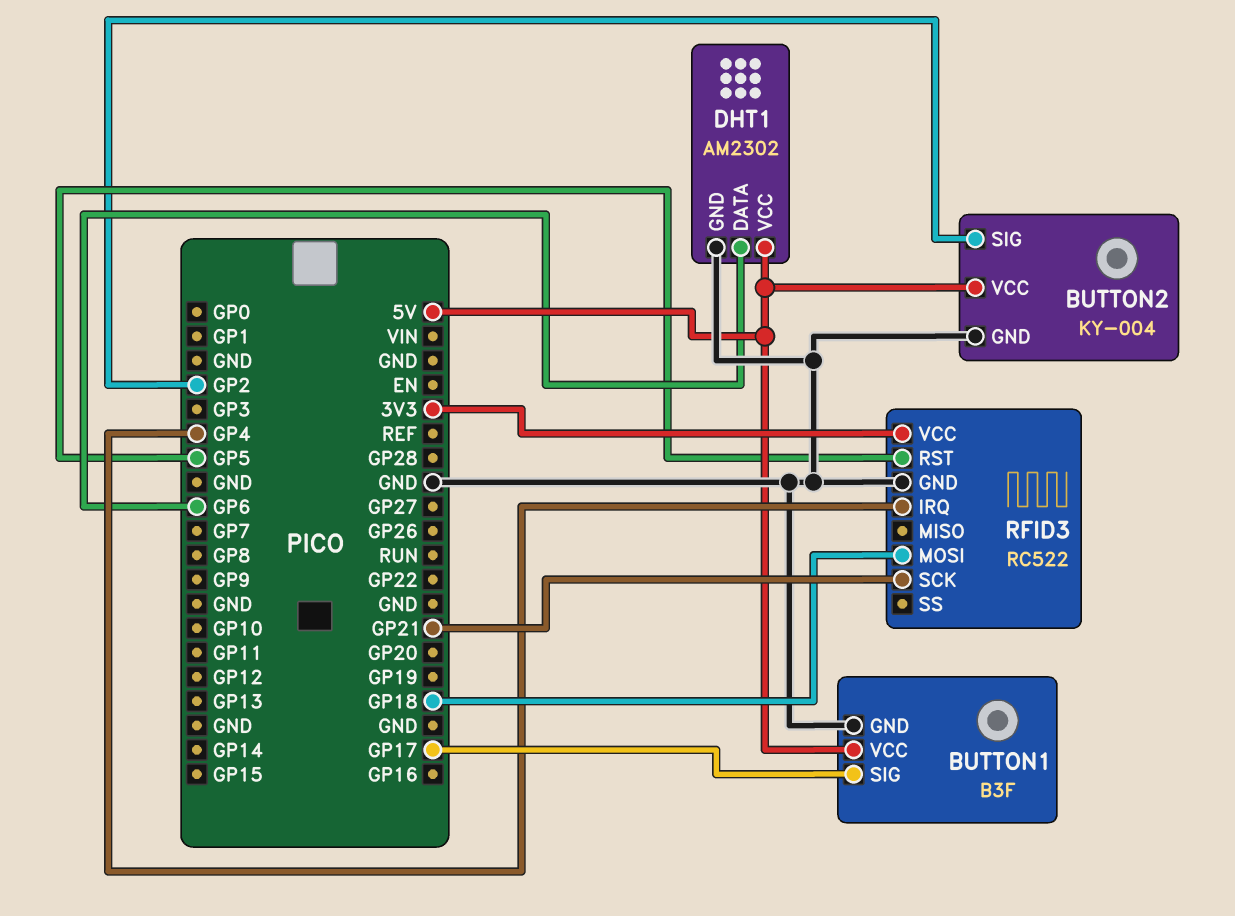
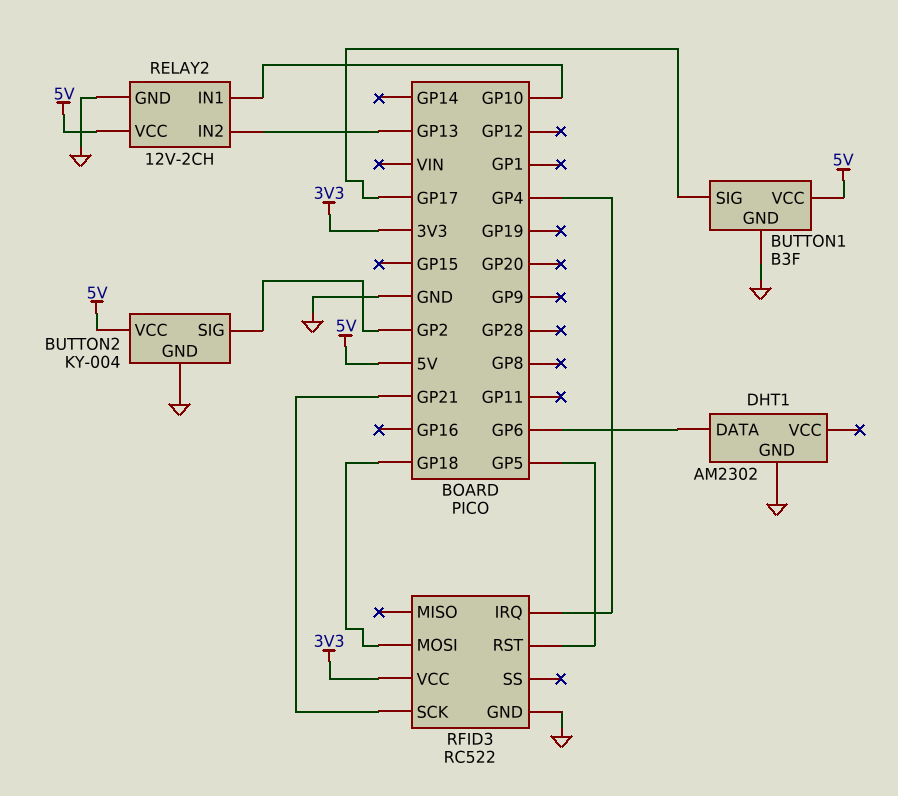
DHT1 pin VCC: 5V -> none
RELAY2: none -> 12V-2CH
RELAY2 pin GND: none -> GND
RELAY2 pin IN1: none -> GP10
RELAY2 pin IN2: none -> GP13
RELAY2 pin VCC: none -> 5V

